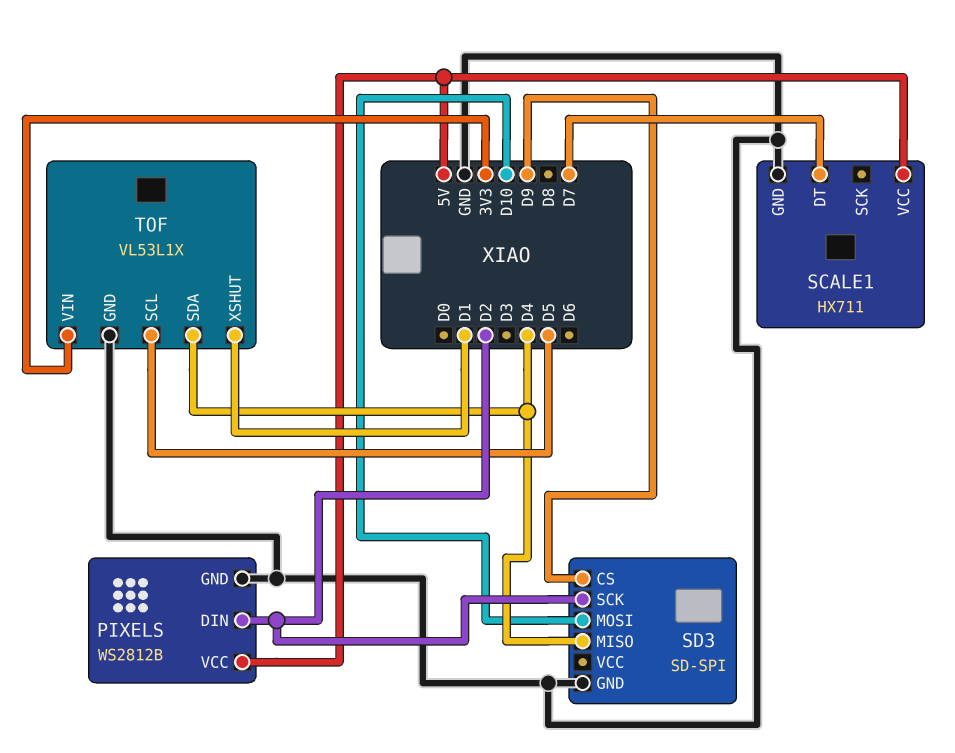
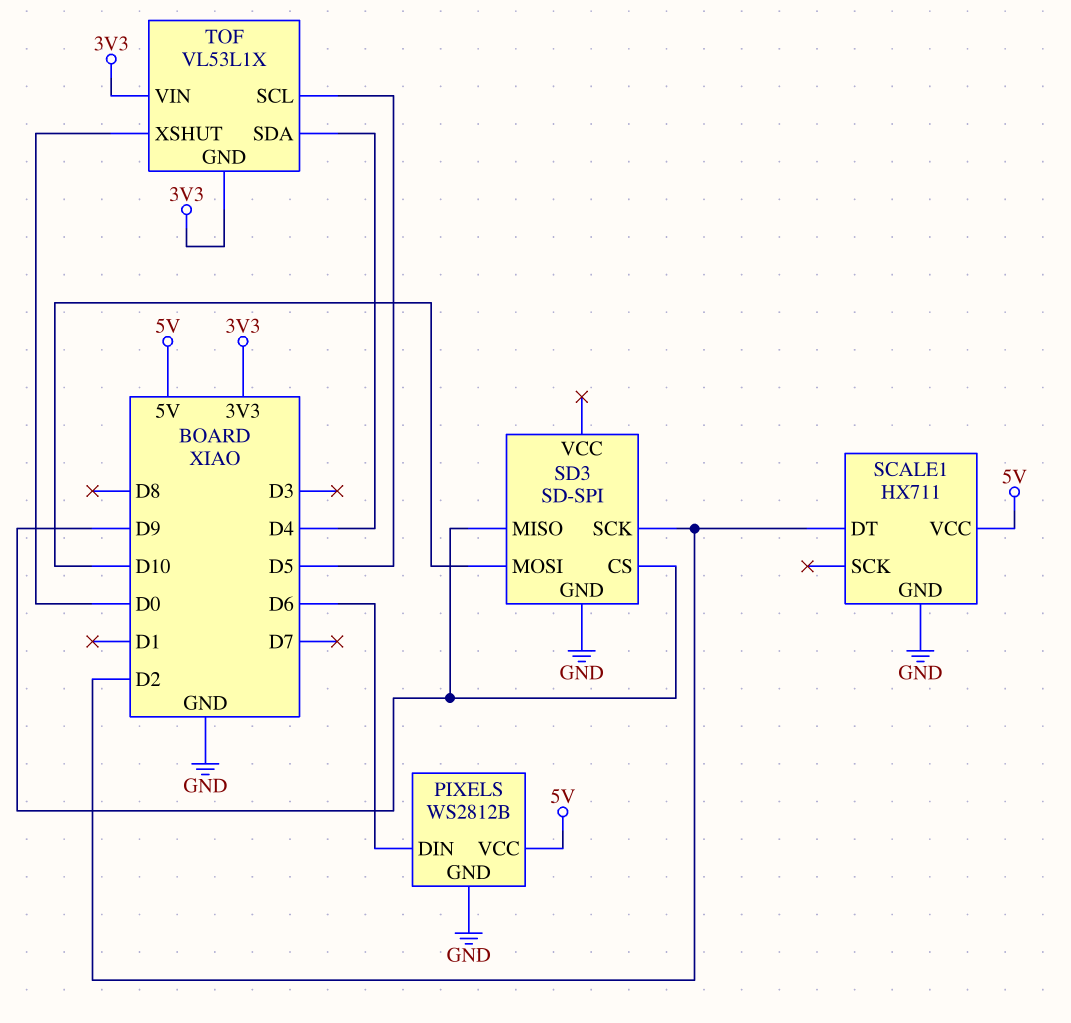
PIXELS pin DIN: D2 -> D6
SCALE1 pin DT: D7 -> D2
SD3 pin MISO: D4 -> D9
TOF pin GND: GND -> 3V3
TOF pin XSHUT: D1 -> D0

